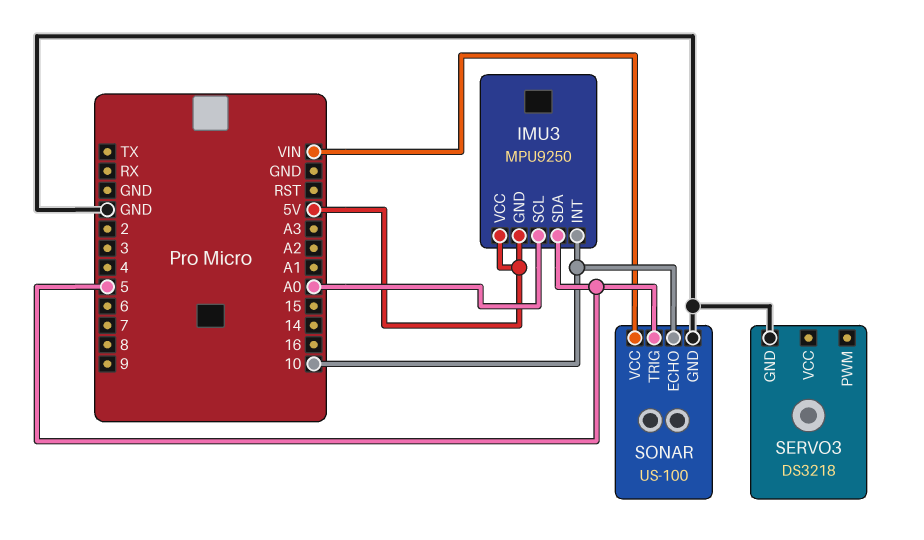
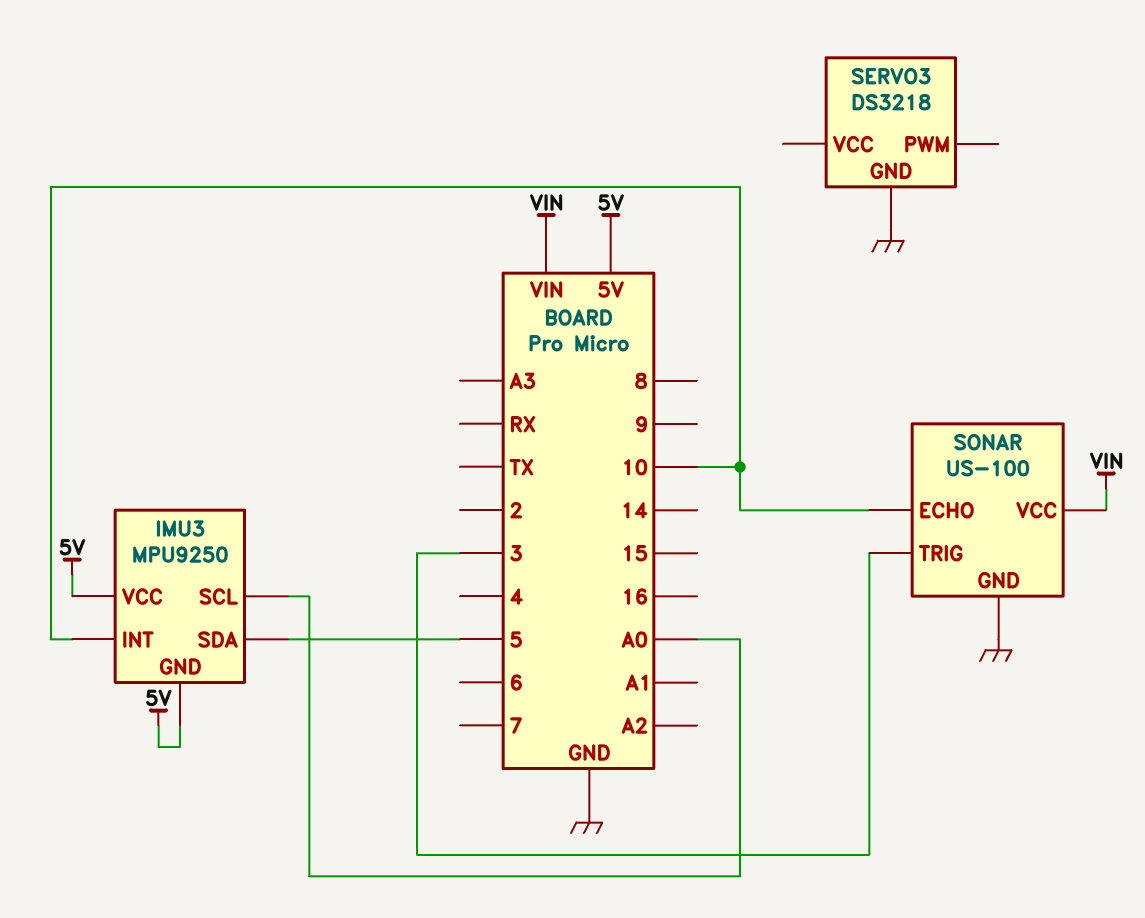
SONAR pin TRIG: 5 -> 3

